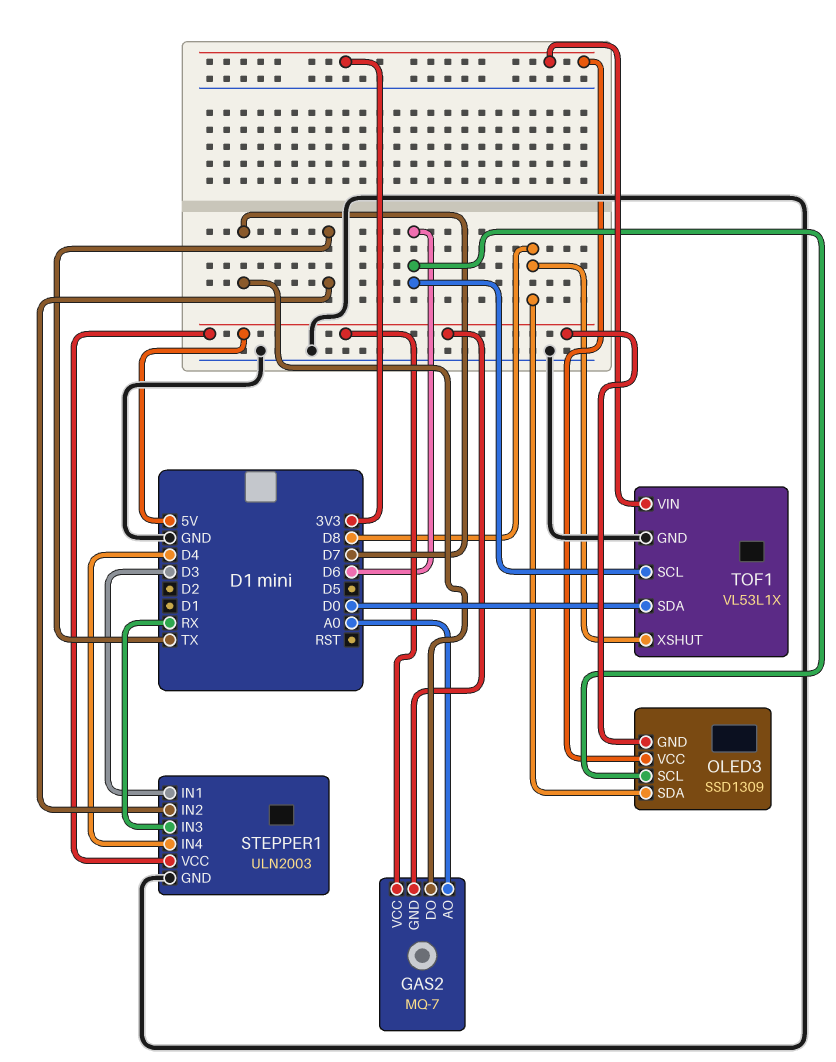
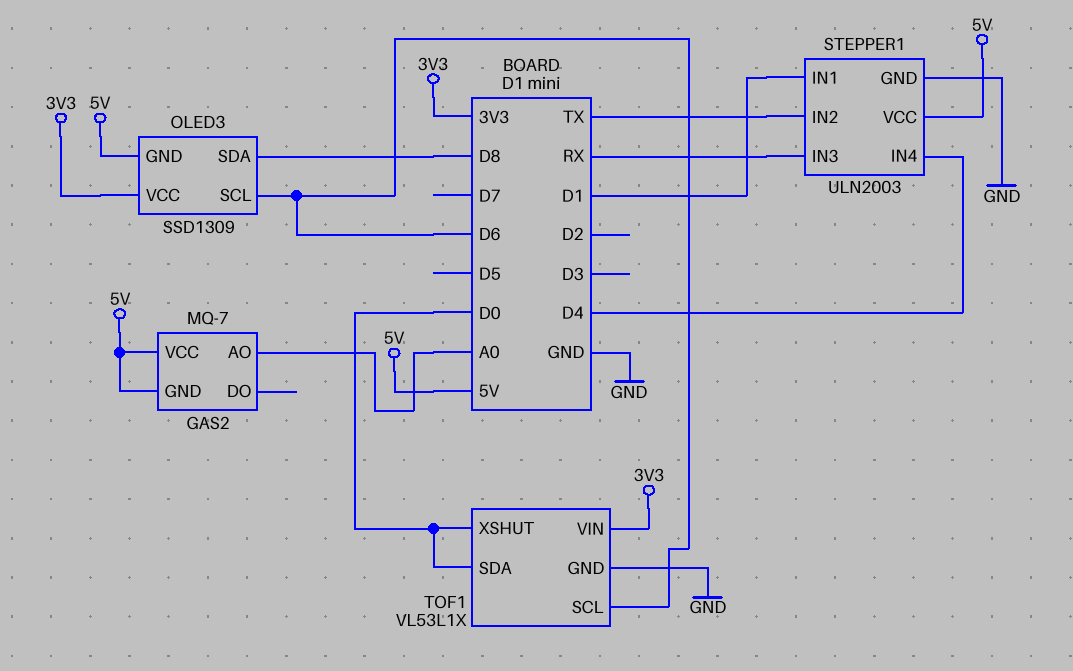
GAS2 pin DO: D7 -> none
STEPPER1 pin IN1: D3 -> D1
TOF1 pin XSHUT: D8 -> D0

